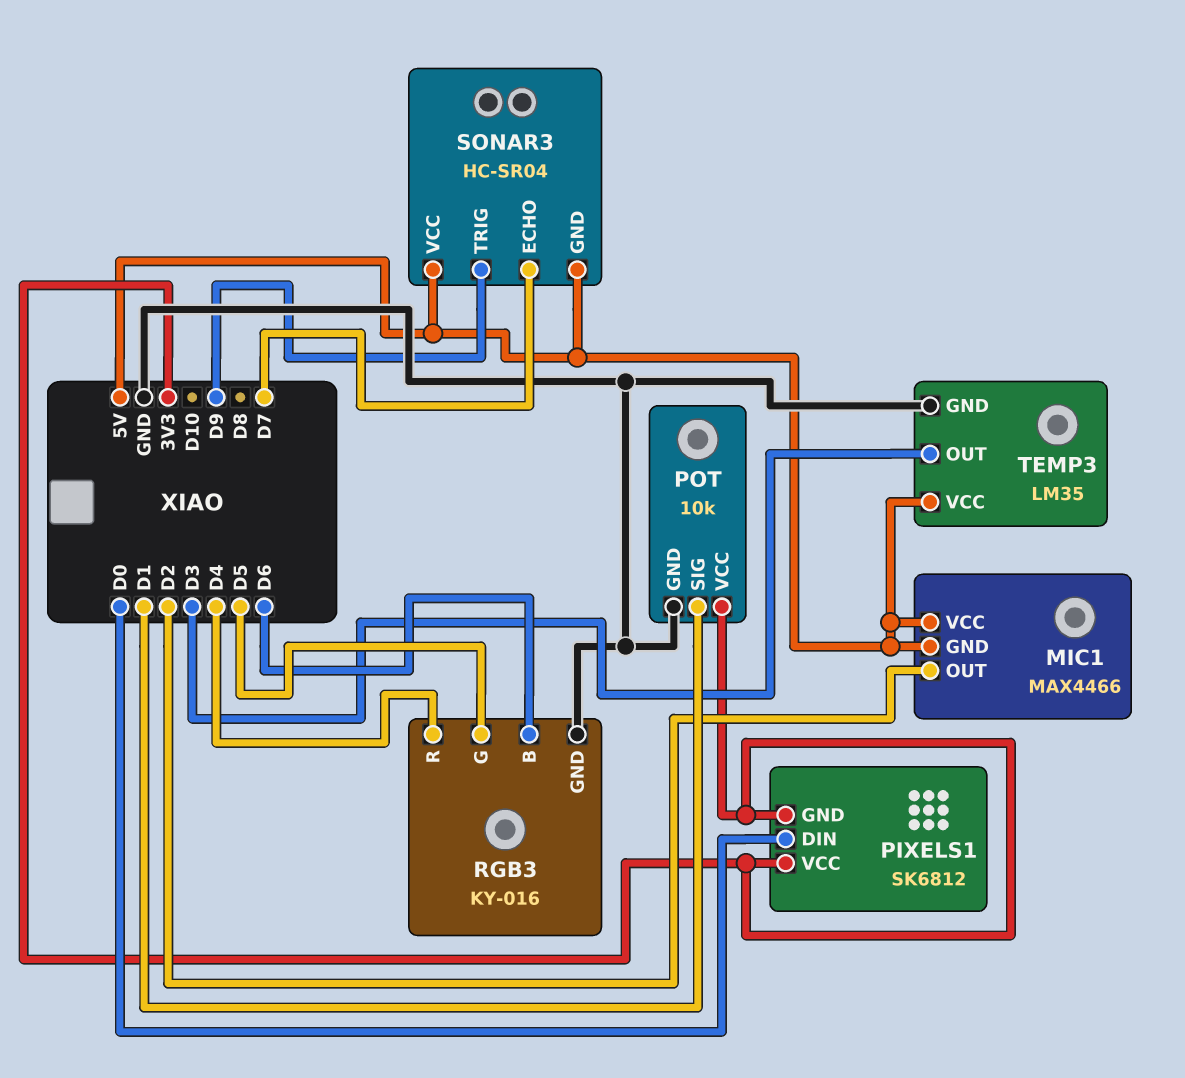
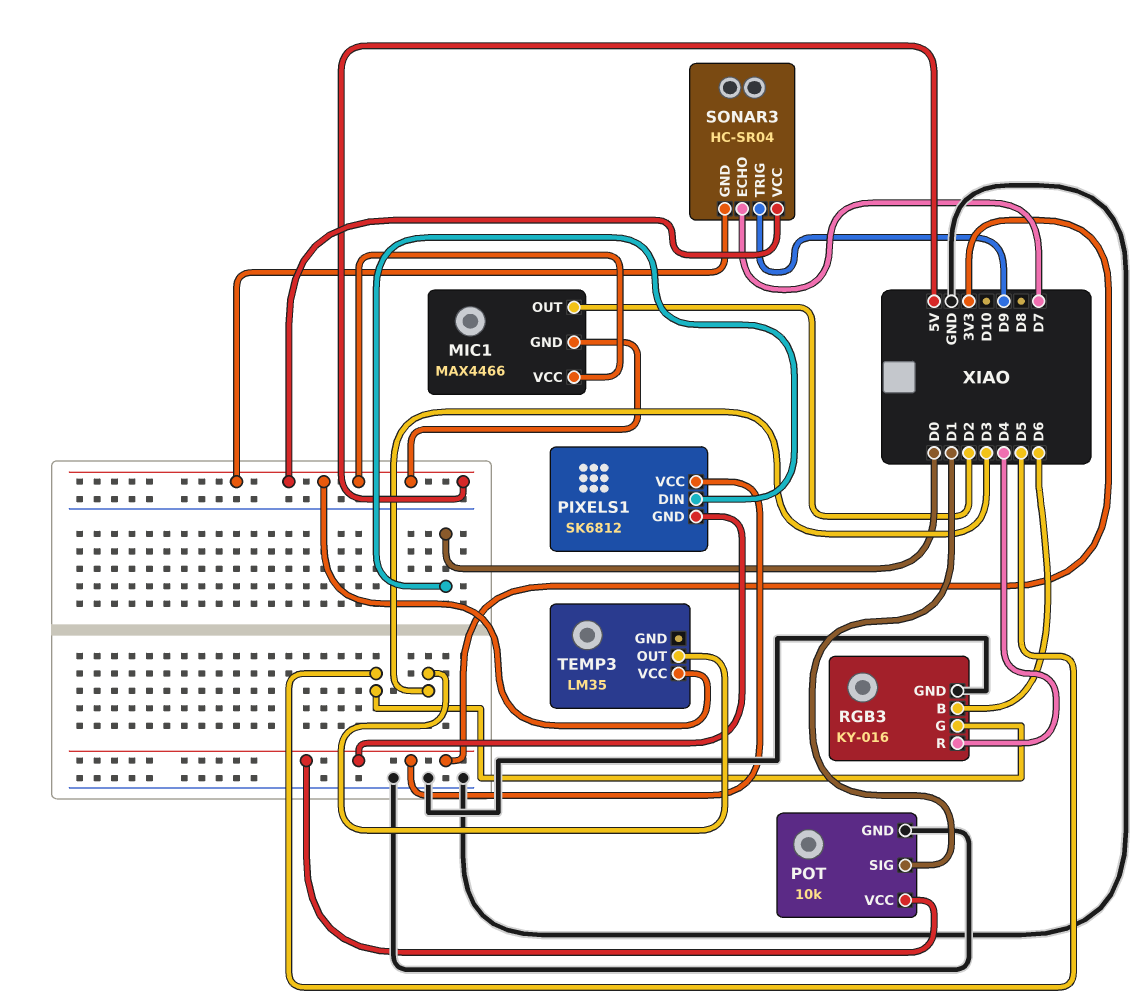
TEMP3 pin GND: GND -> none

